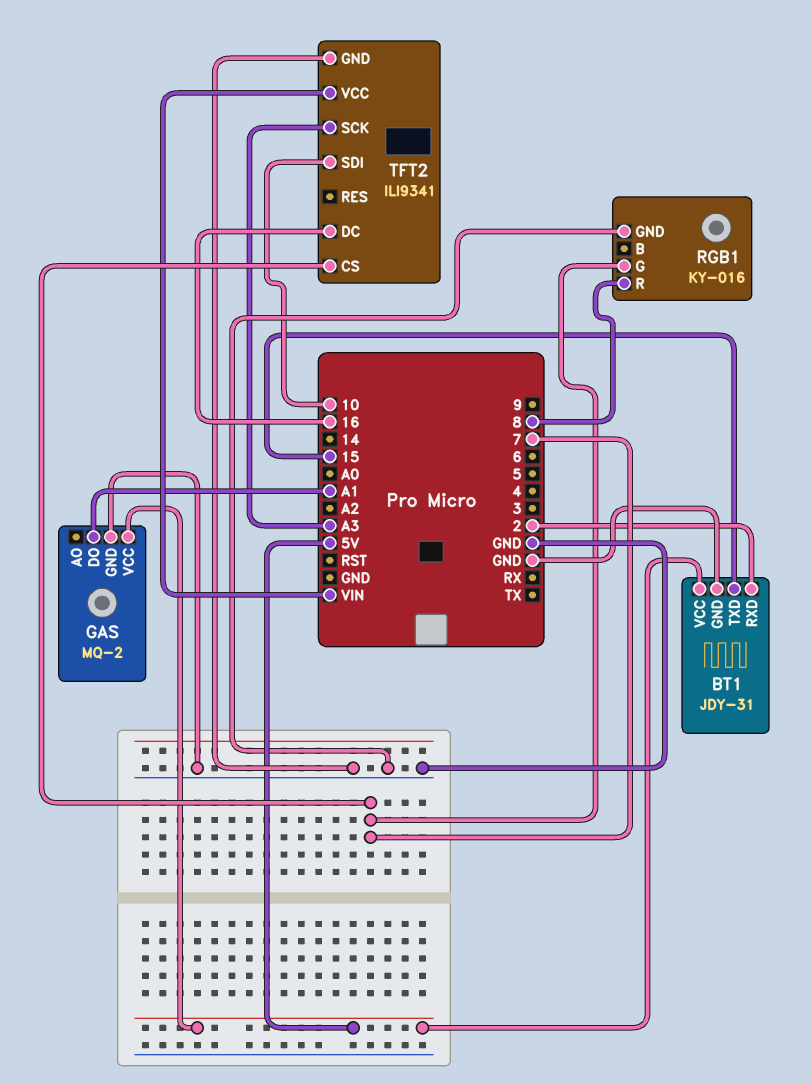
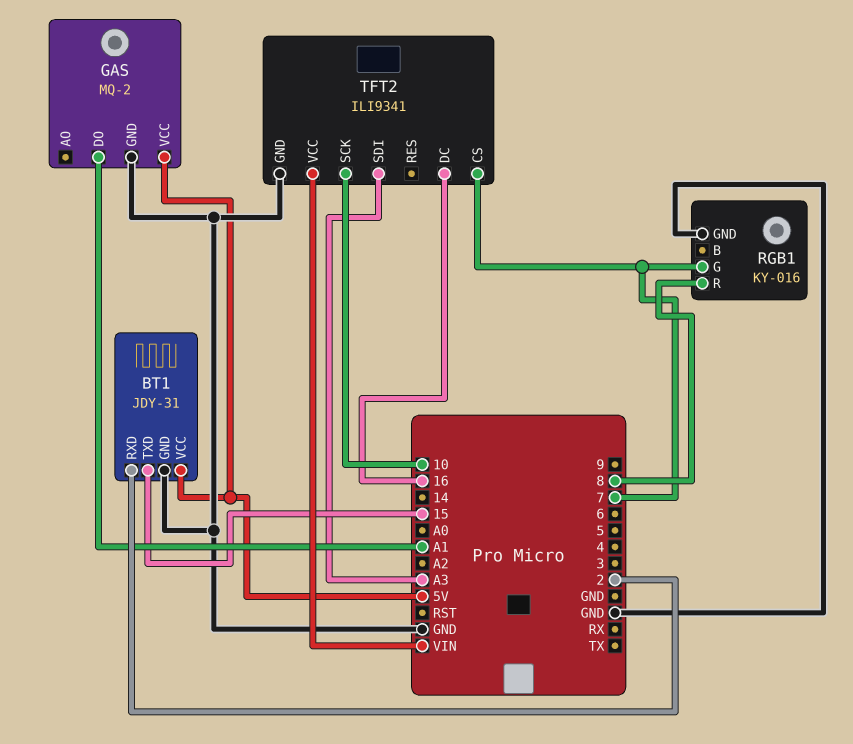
TFT2 pin SCK: A3 -> 10
TFT2 pin SDI: 10 -> A3

